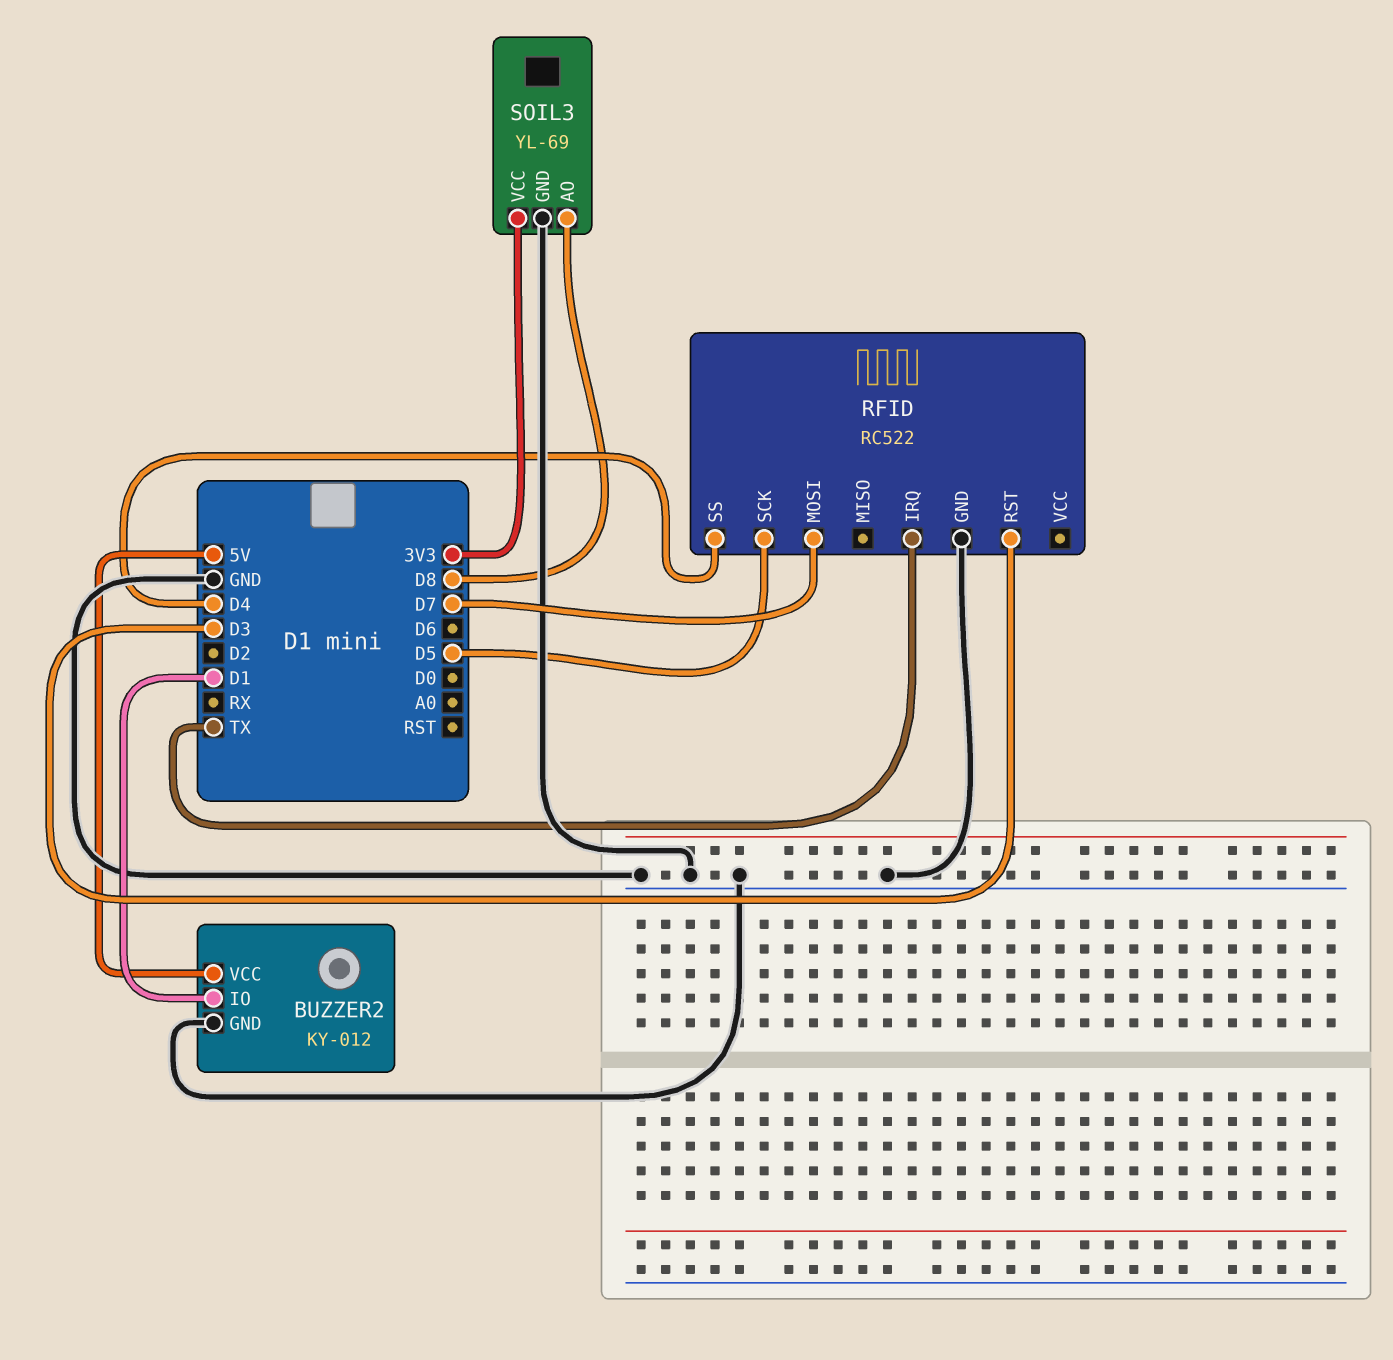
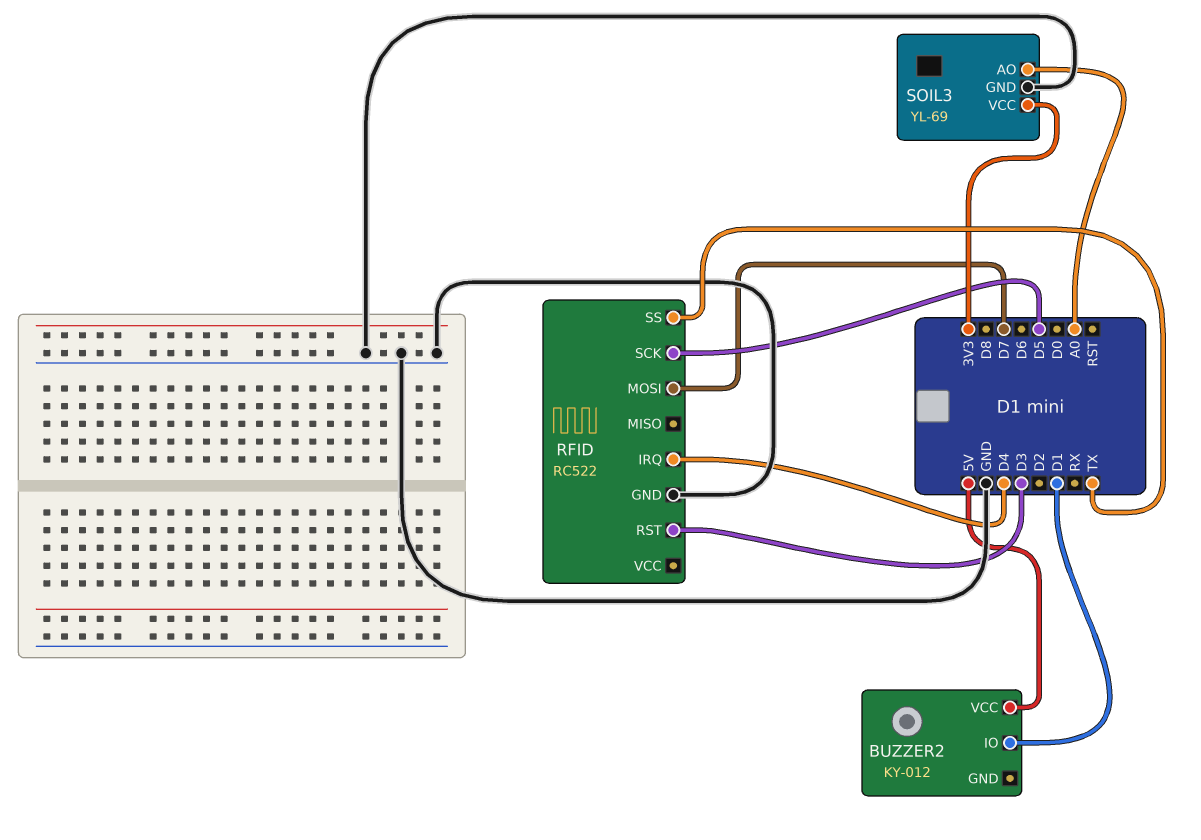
BUZZER2 pin GND: GND -> none
RFID pin IRQ: TX -> D4
RFID pin SS: D4 -> TX
SOIL3 pin AO: D8 -> A0

